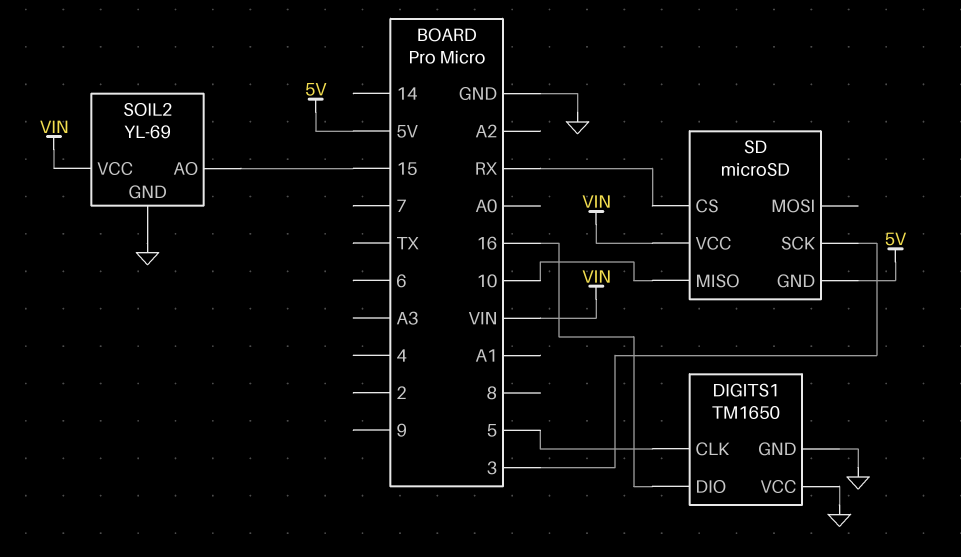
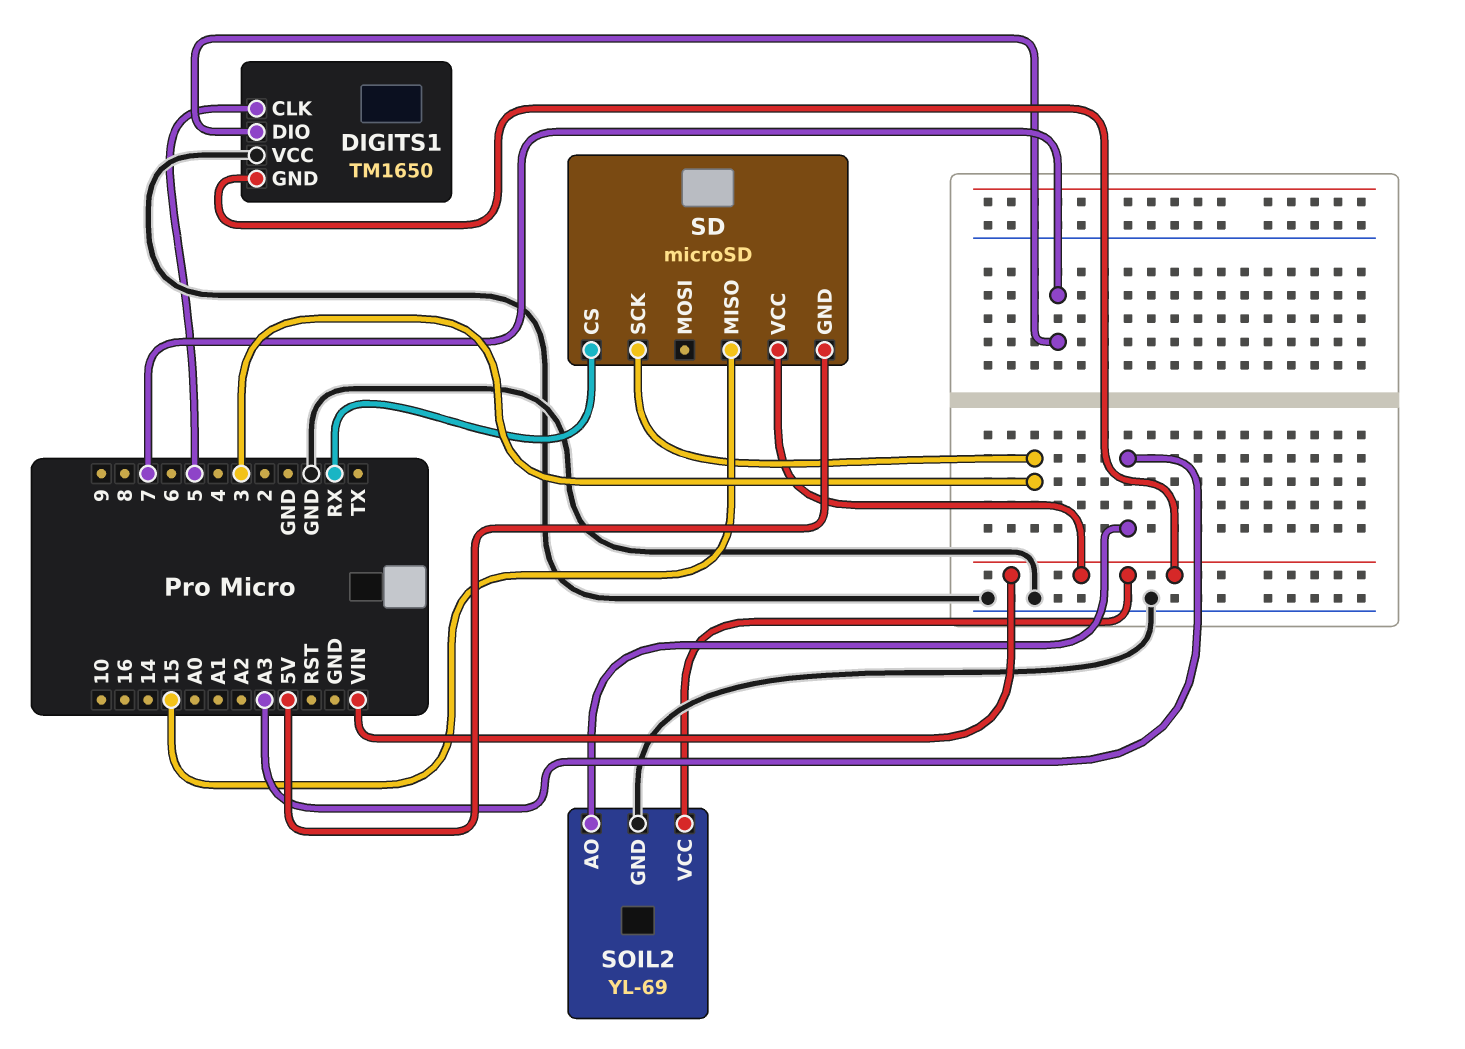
DIGITS1 pin DIO: 16 -> 7
DIGITS1 pin GND: GND -> VIN
SD pin MISO: 10 -> 15
SOIL2 pin AO: 15 -> A3

